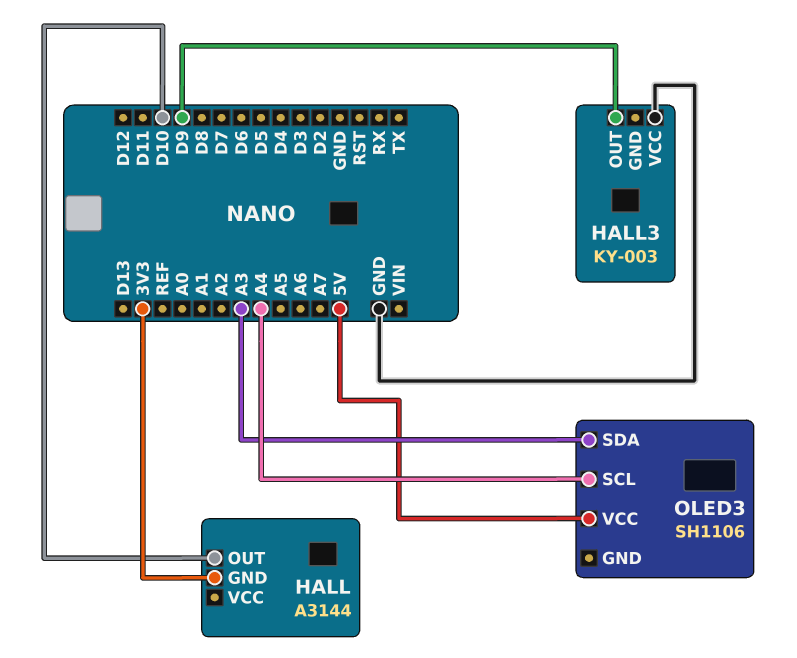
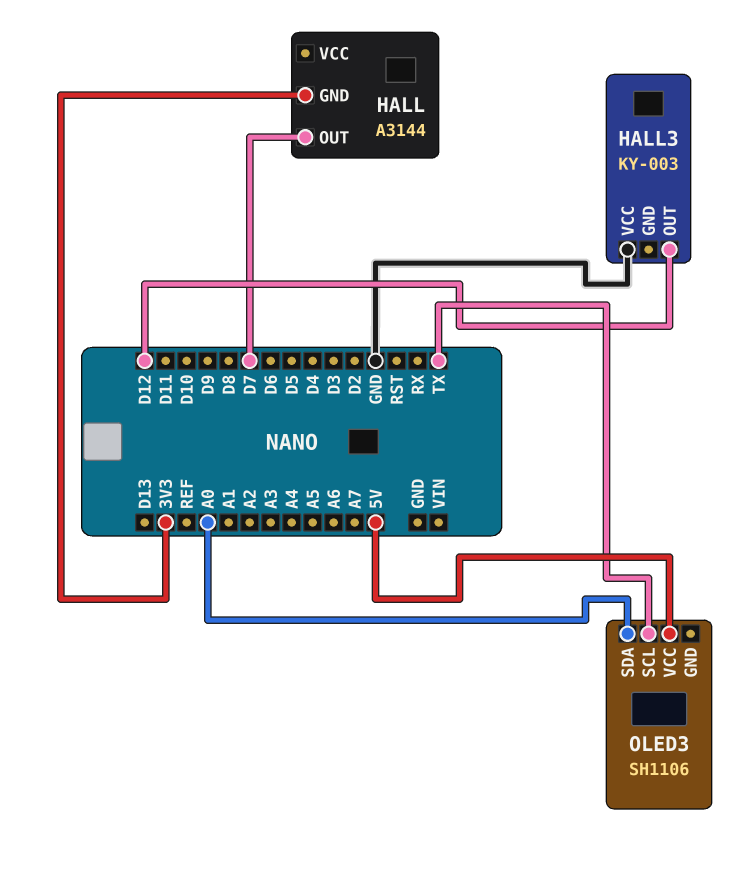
HALL pin OUT: D10 -> D7
HALL3 pin OUT: D9 -> D12
OLED3 pin SCL: A4 -> TX
OLED3 pin SDA: A3 -> A0

